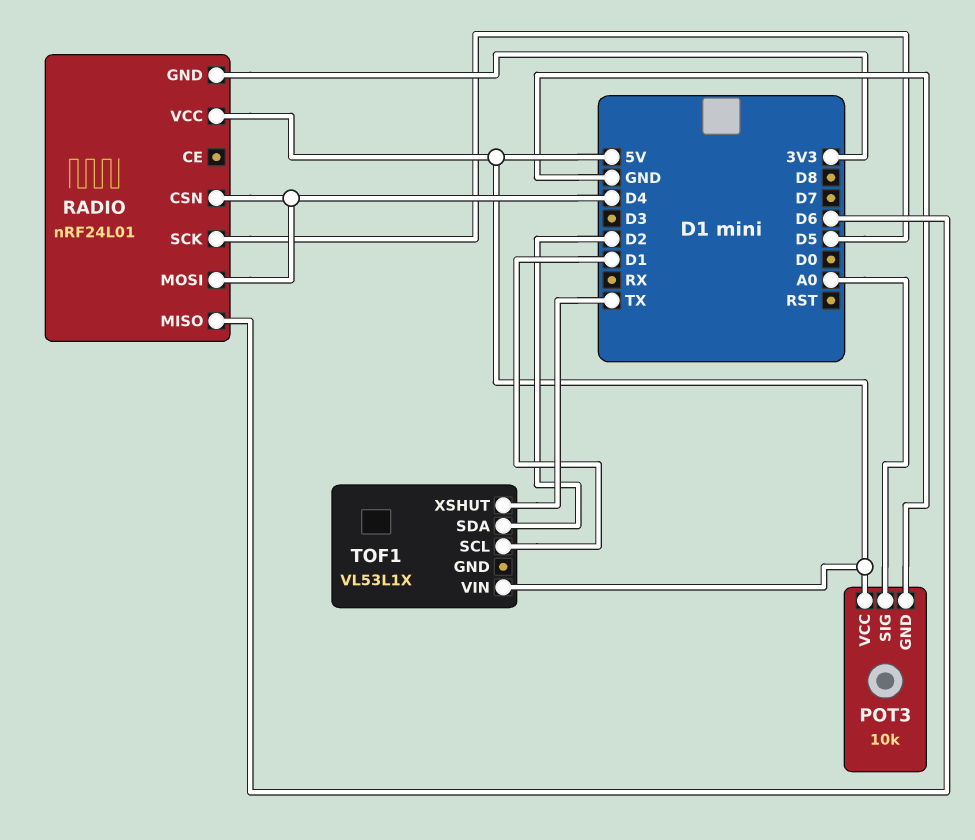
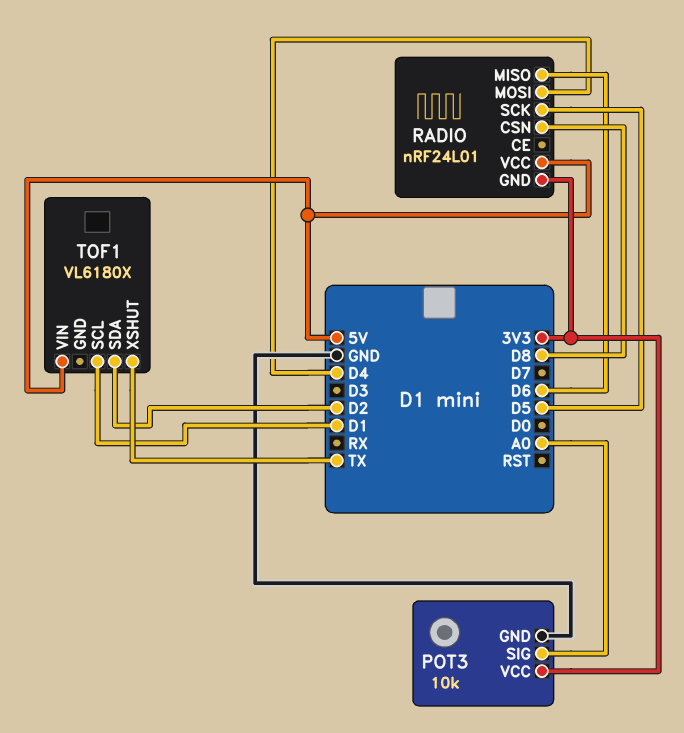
POT3 pin VCC: 5V -> 3V3
RADIO pin CSN: D4 -> D8
TOF1: VL53L1X -> VL6180X

